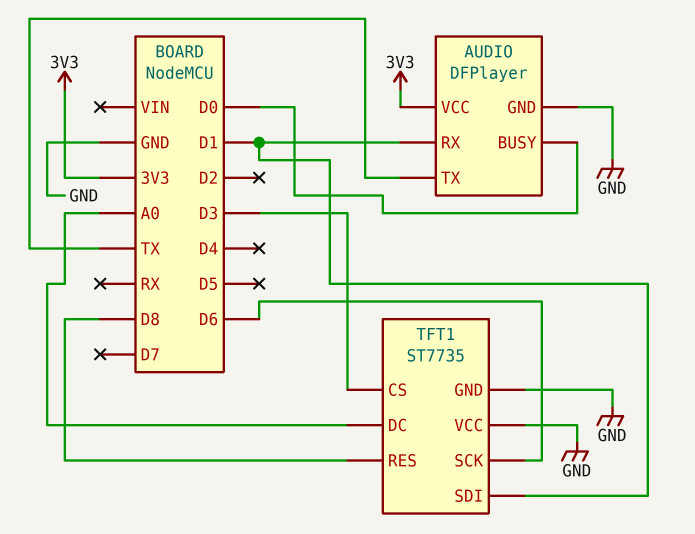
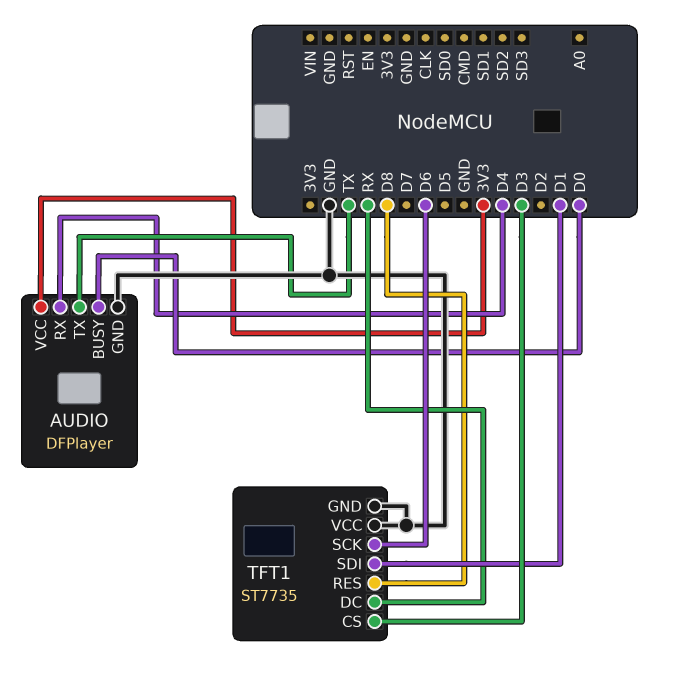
AUDIO pin RX: D1 -> D4
TFT1 pin DC: A0 -> RX

